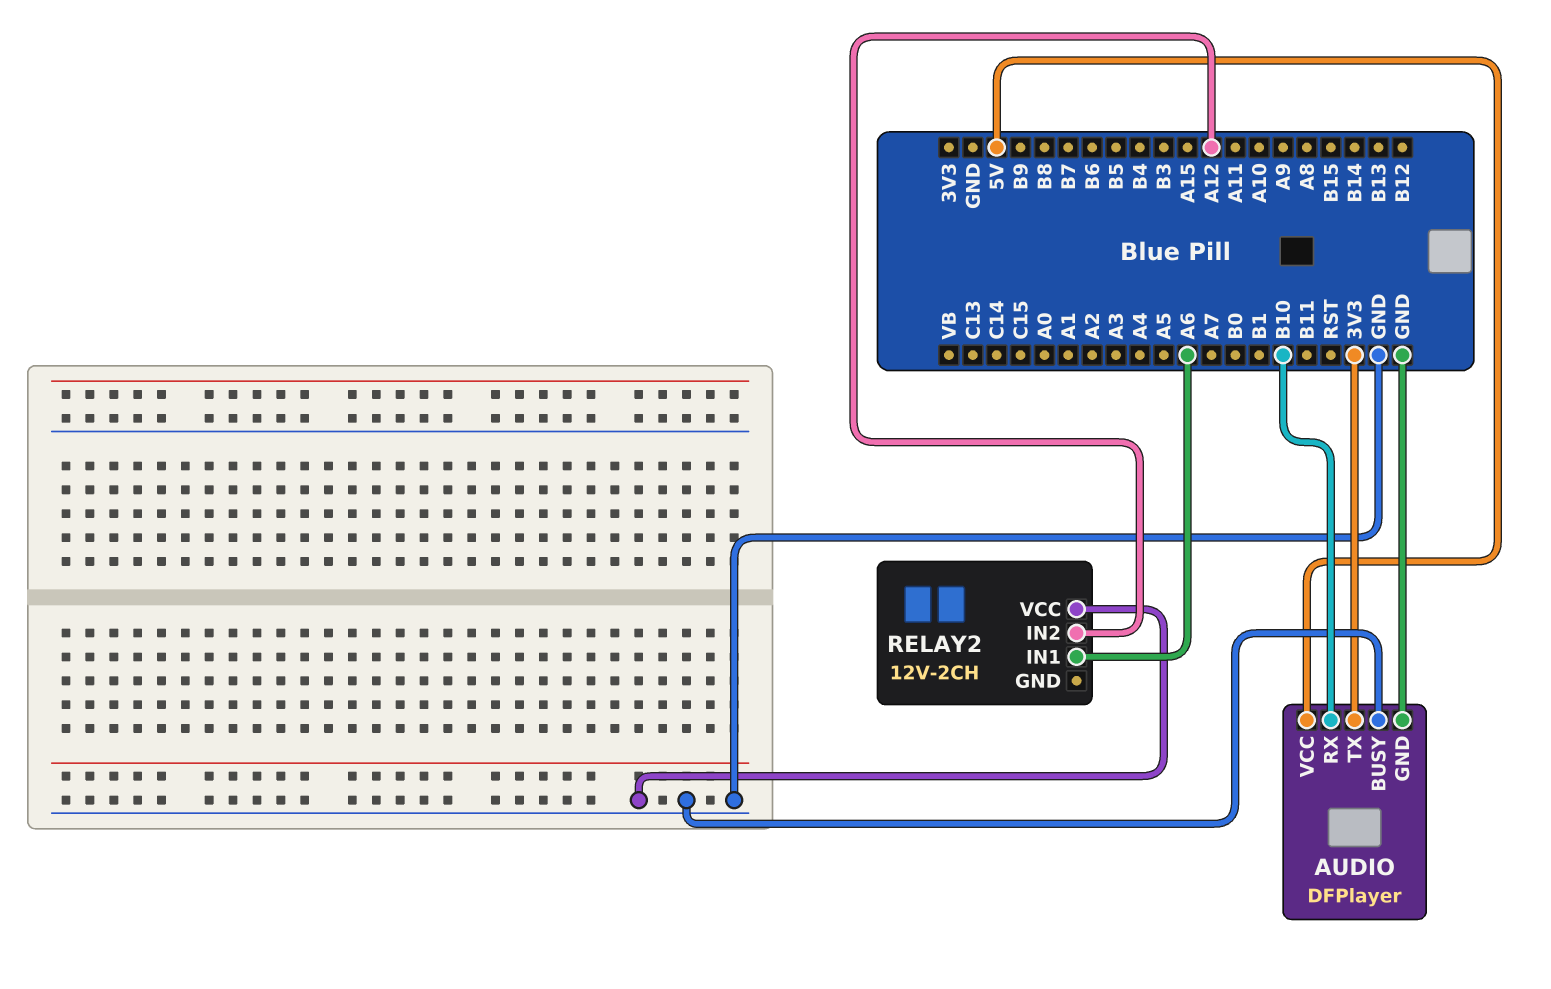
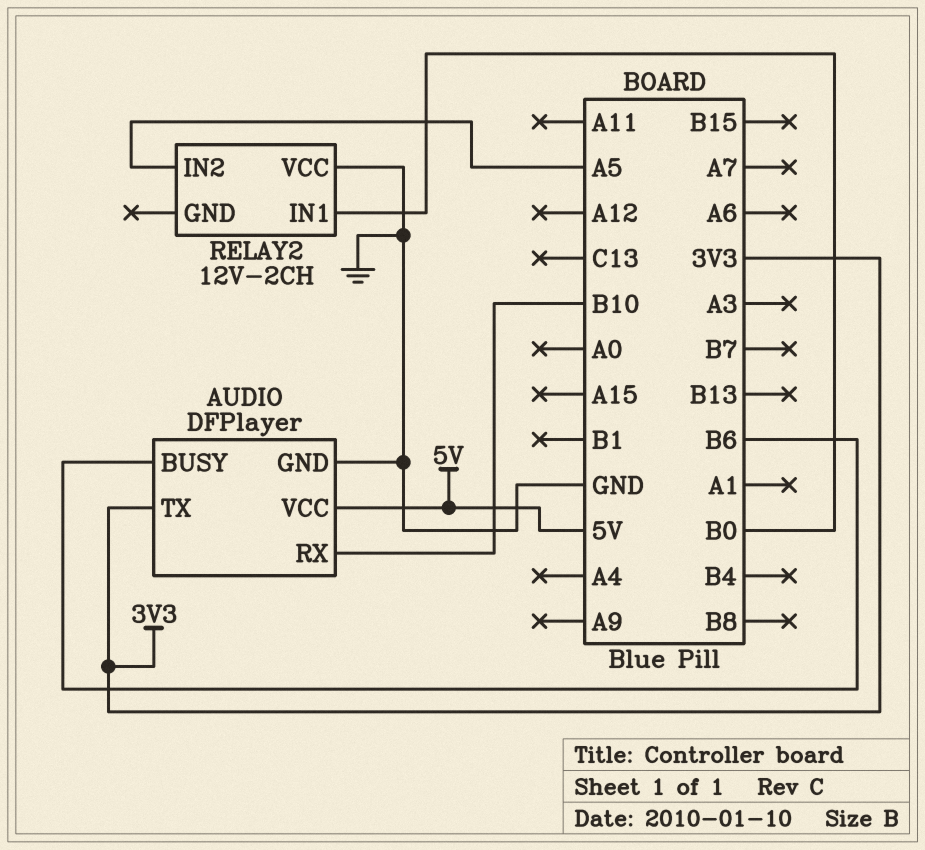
AUDIO pin BUSY: GND -> B6
RELAY2 pin IN1: A6 -> B0
RELAY2 pin IN2: A12 -> A5

